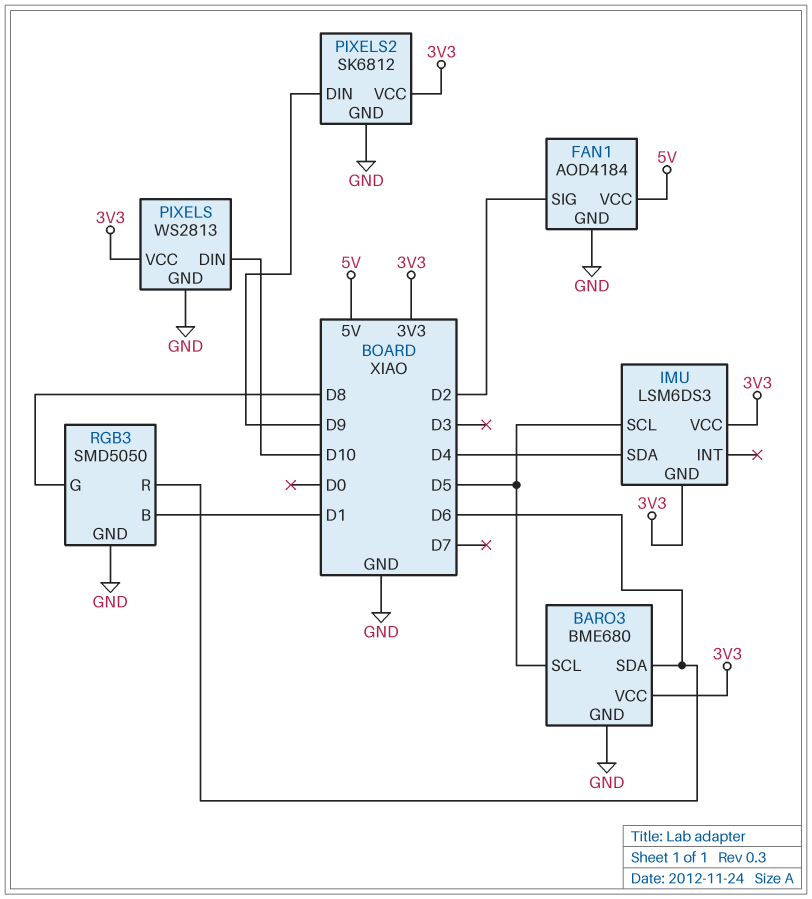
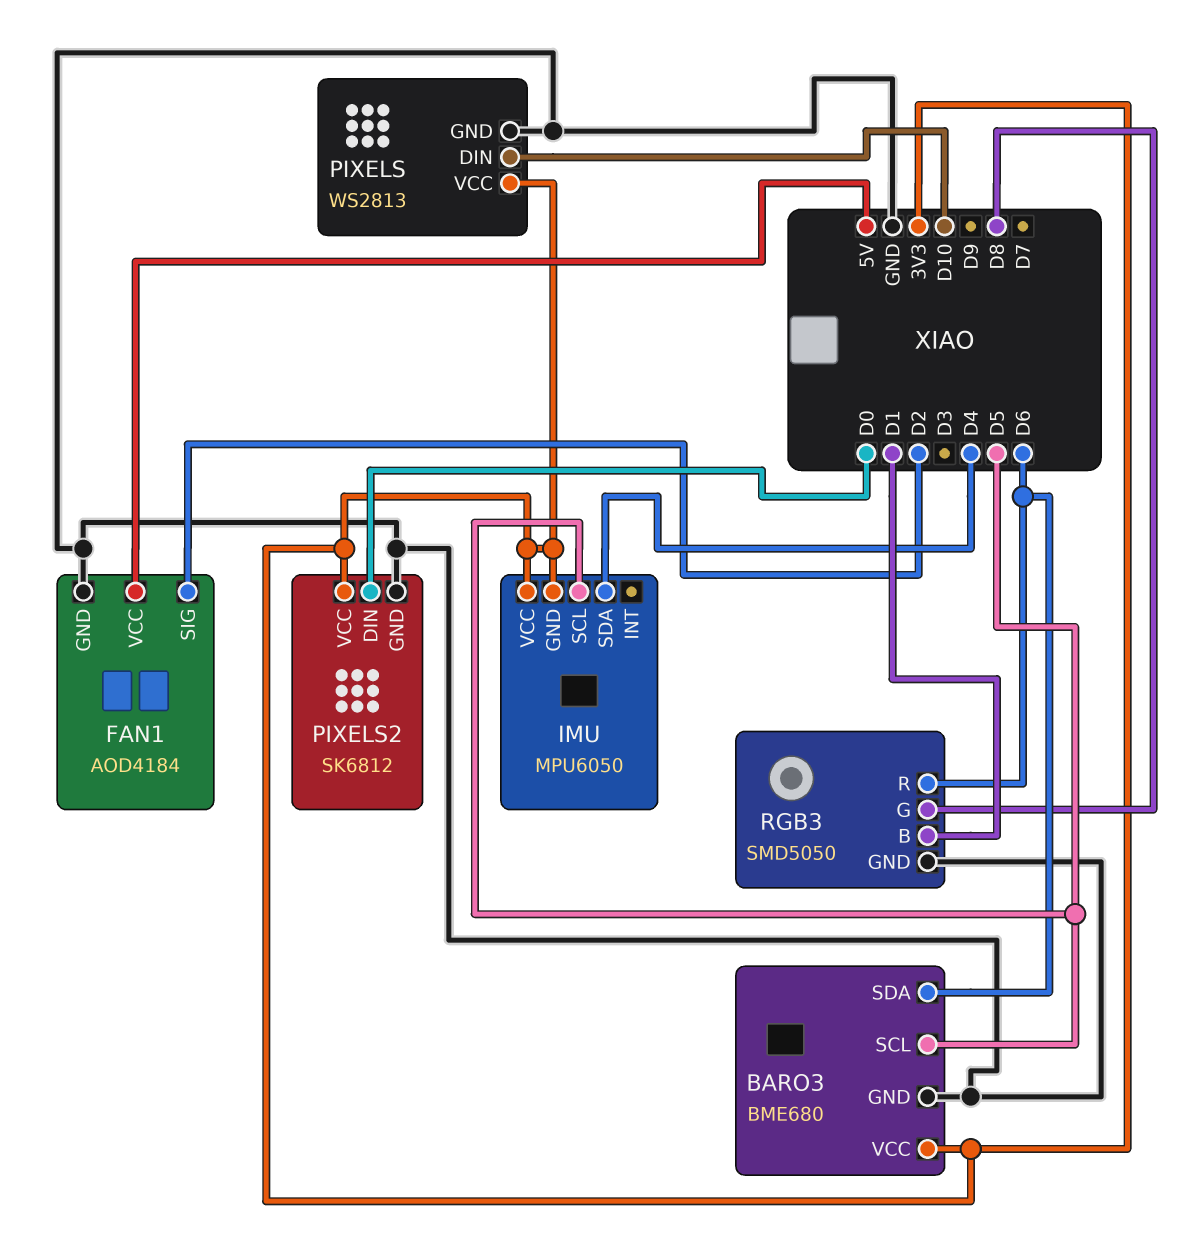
IMU: LSM6DS3 -> MPU6050
PIXELS2 pin DIN: D9 -> D0

